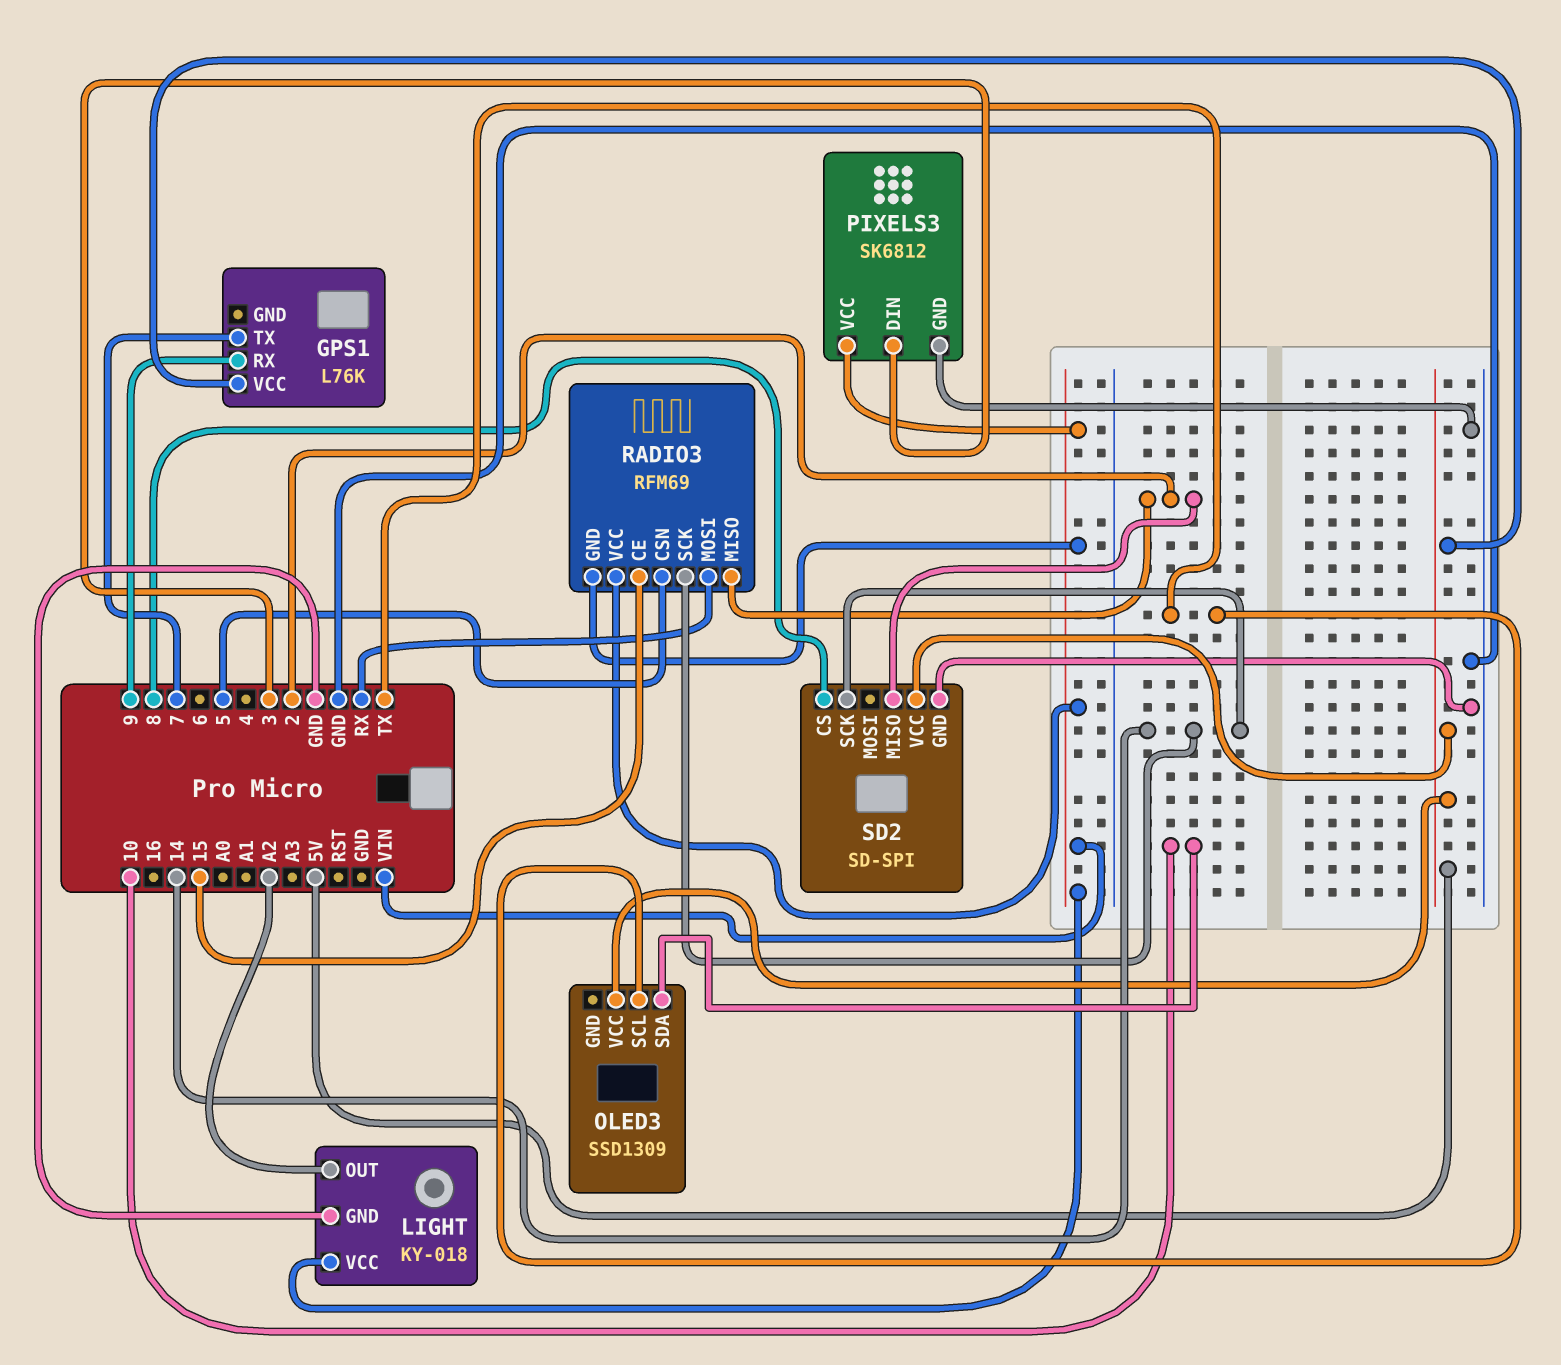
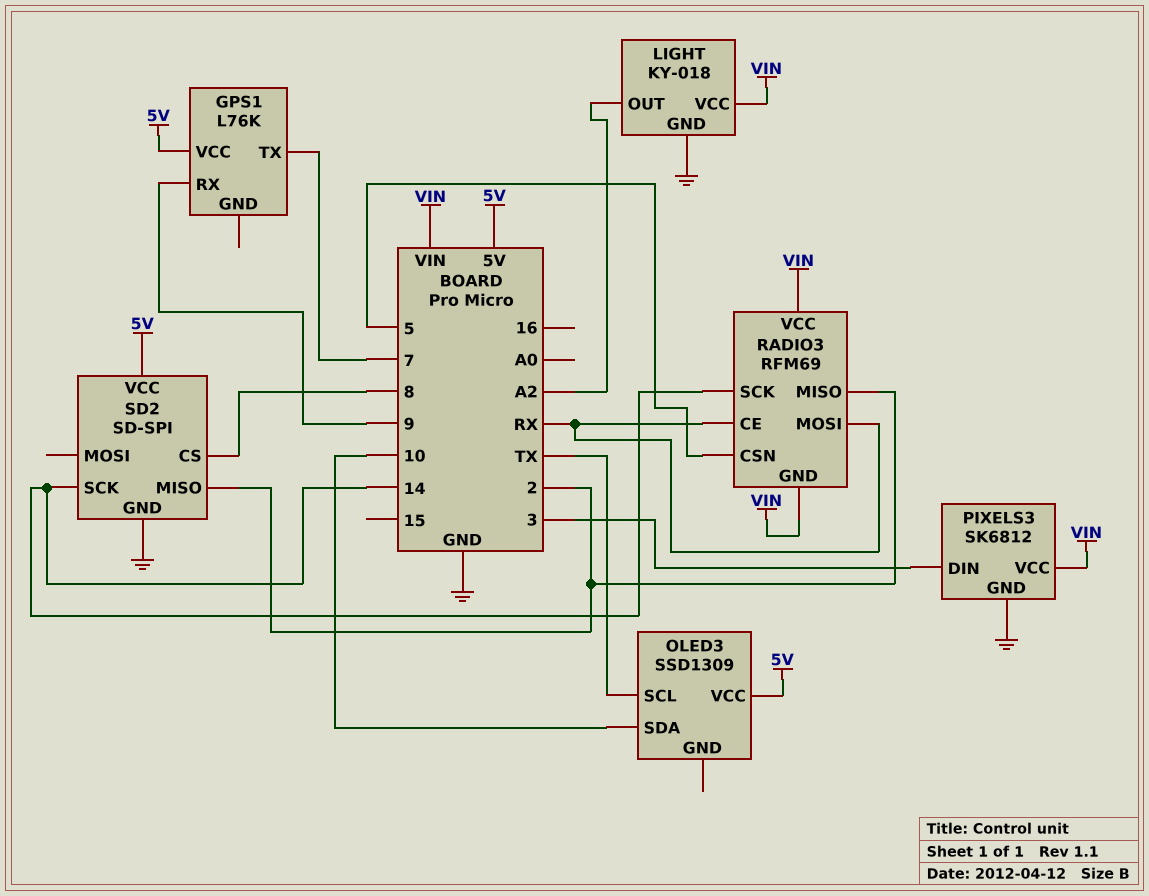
RADIO3 pin CE: 15 -> RX

